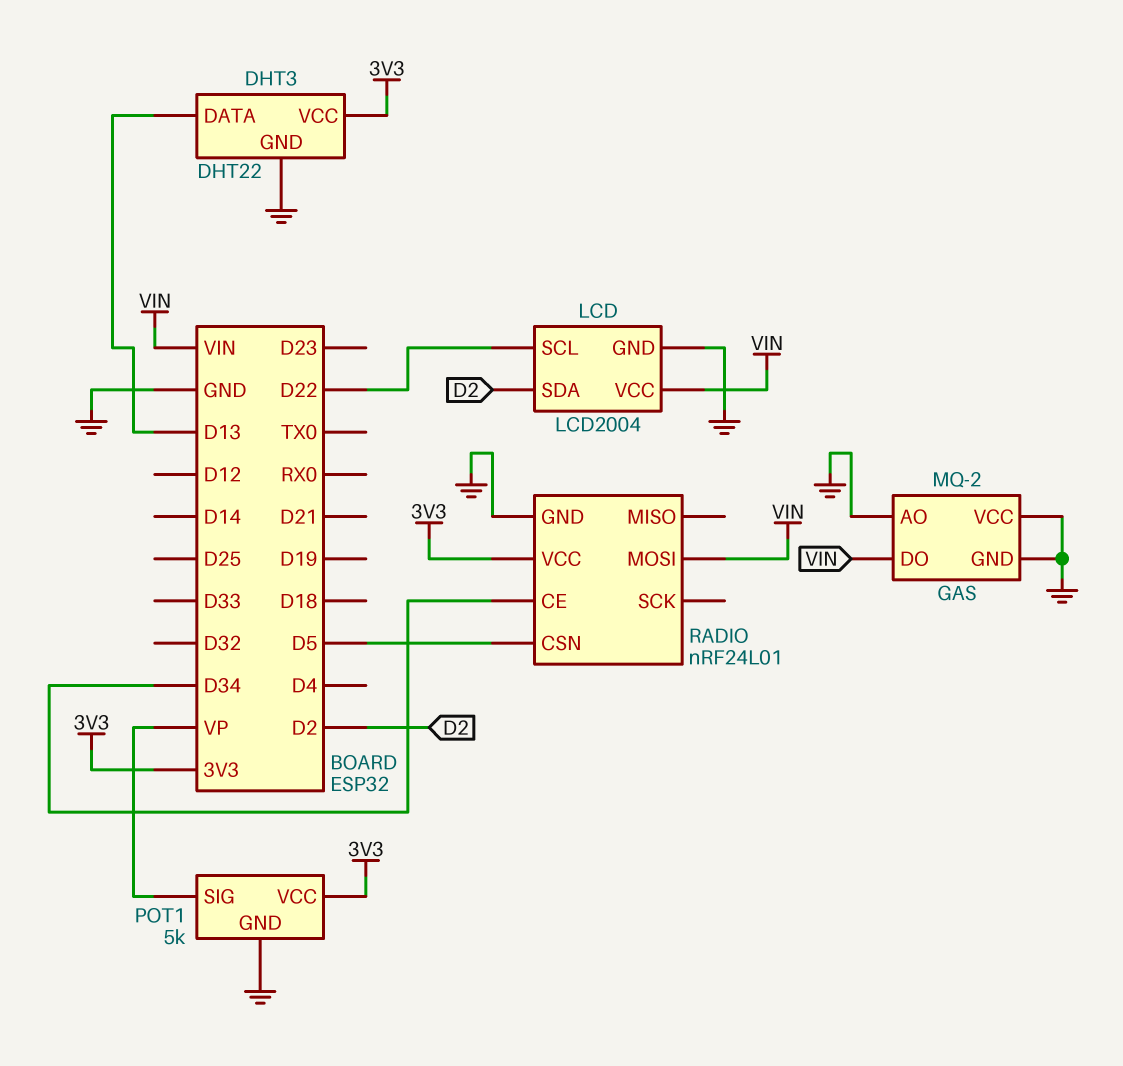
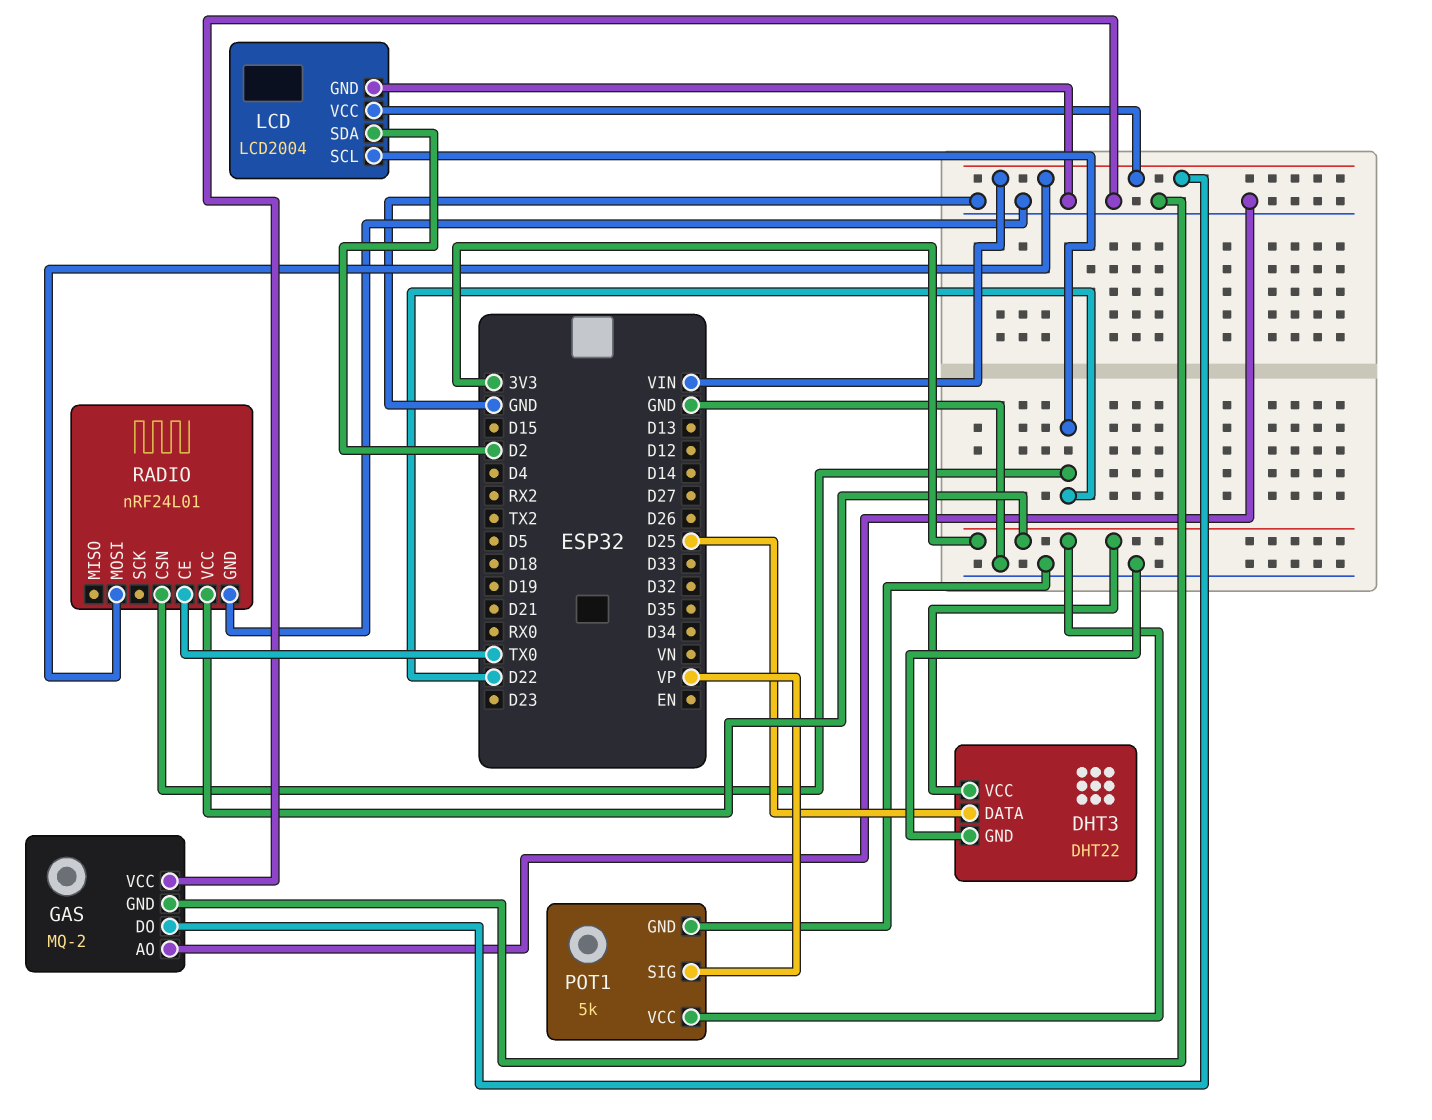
DHT3 pin DATA: D13 -> D25
RADIO pin CE: D34 -> TX0
RADIO pin CSN: D5 -> D22

